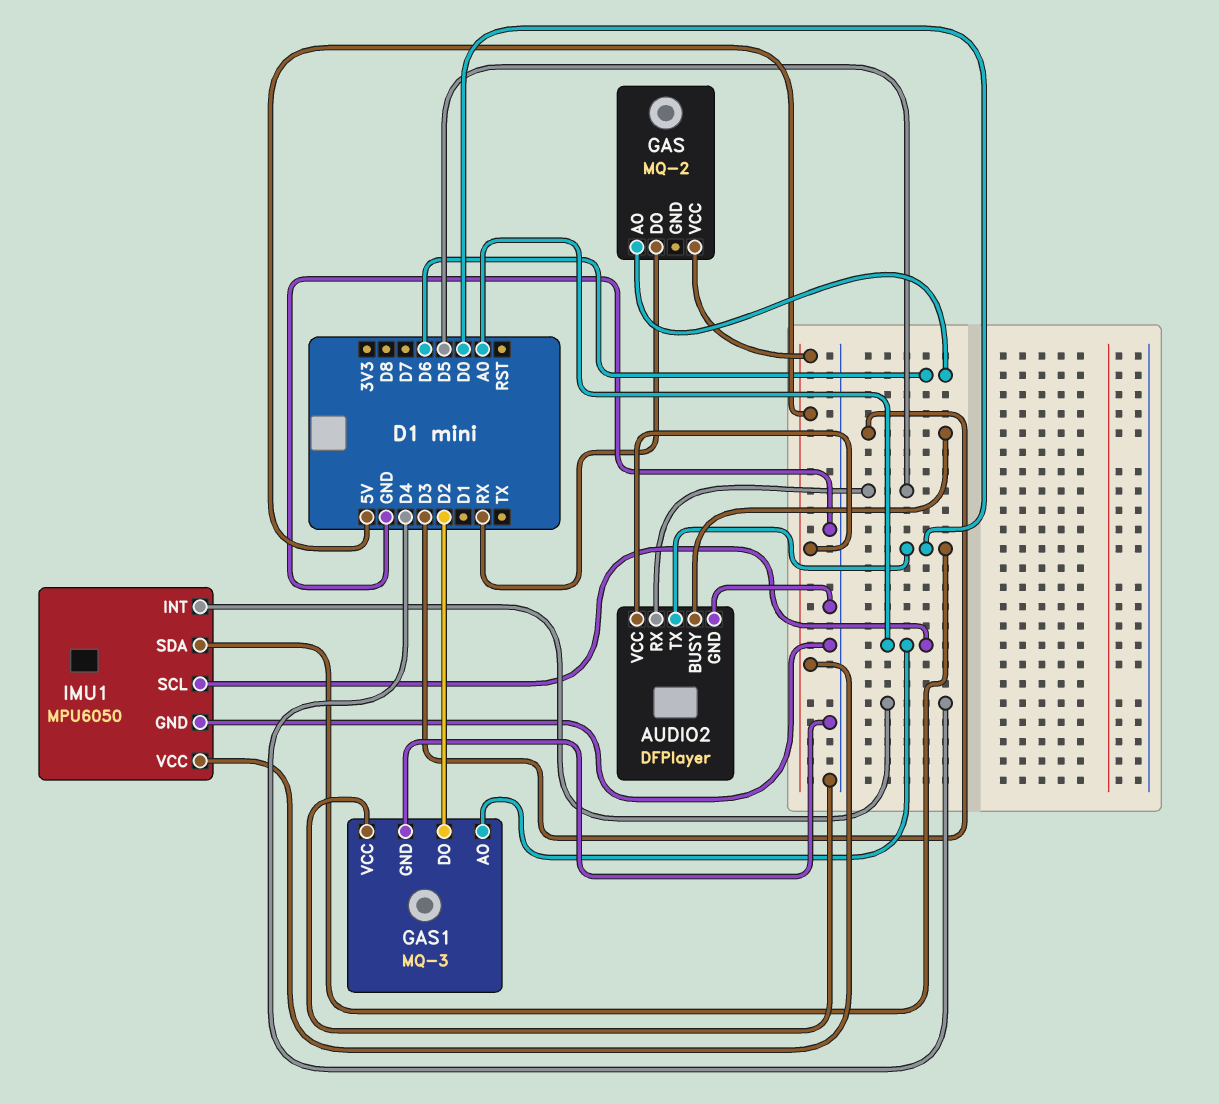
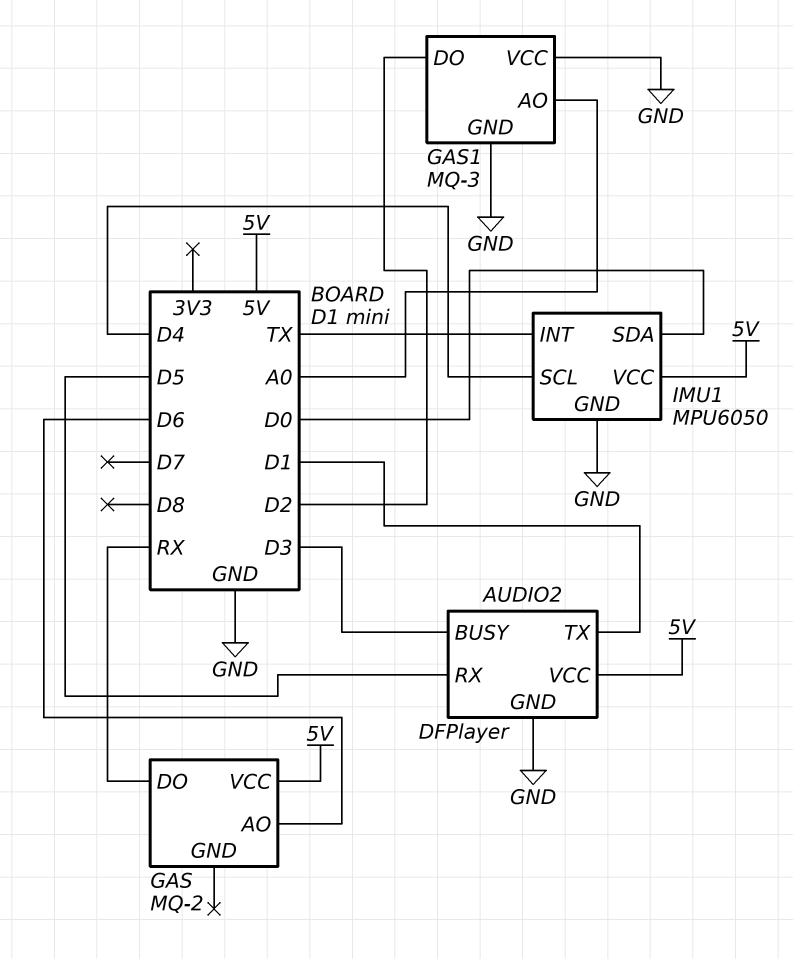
AUDIO2 pin TX: D0 -> D1
IMU1 pin INT: D4 -> TX
IMU1 pin SCL: A0 -> D4

